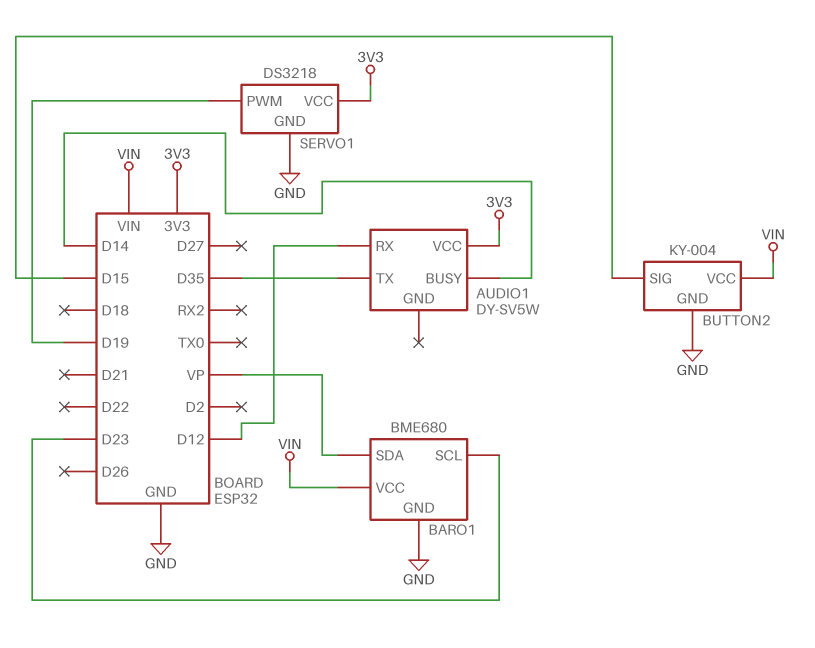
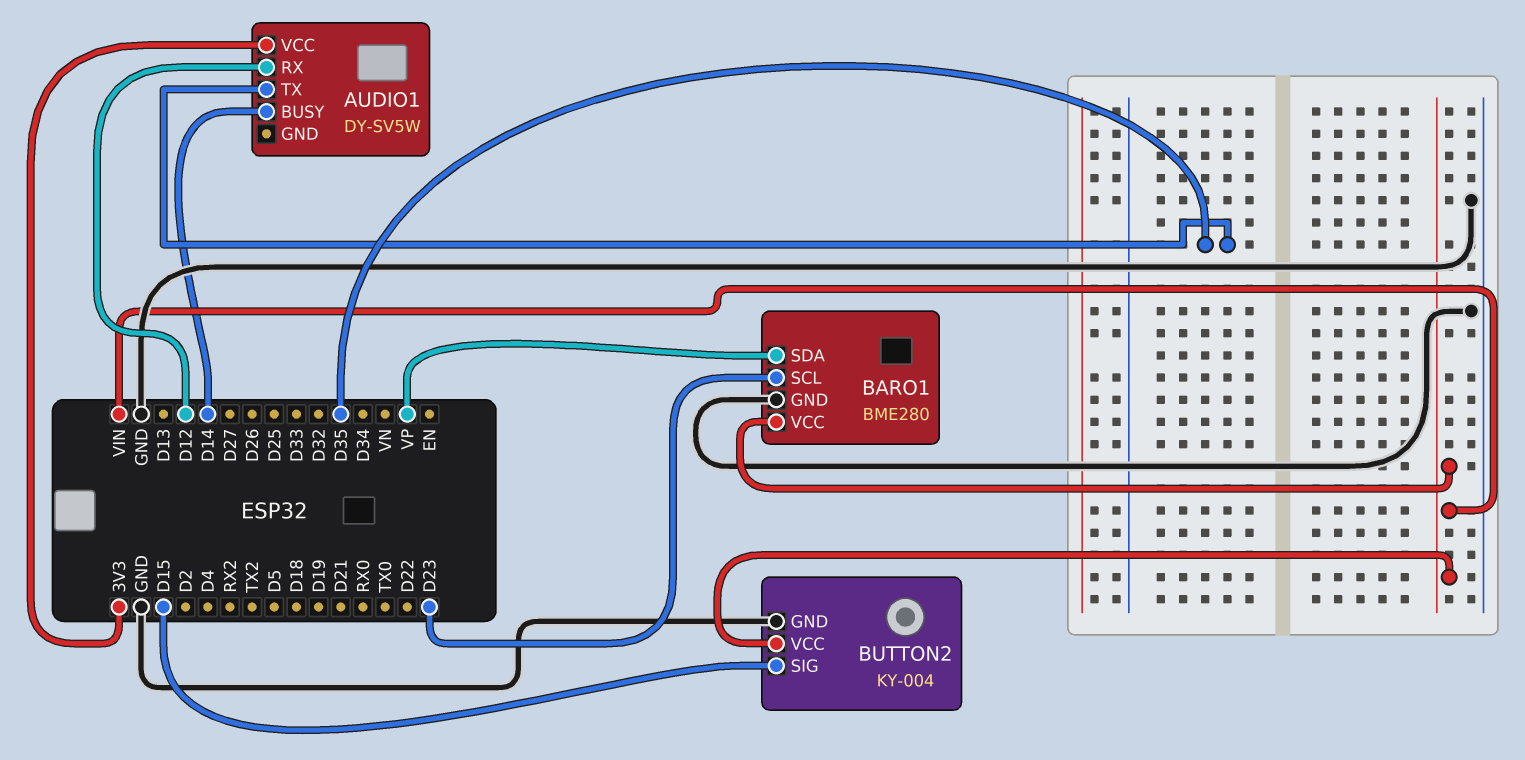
BARO1: BME680 -> BME280
SERVO1: DS3218 -> none
SERVO1 pin GND: GND -> none
SERVO1 pin PWM: D19 -> none
SERVO1 pin VCC: 3V3 -> none

